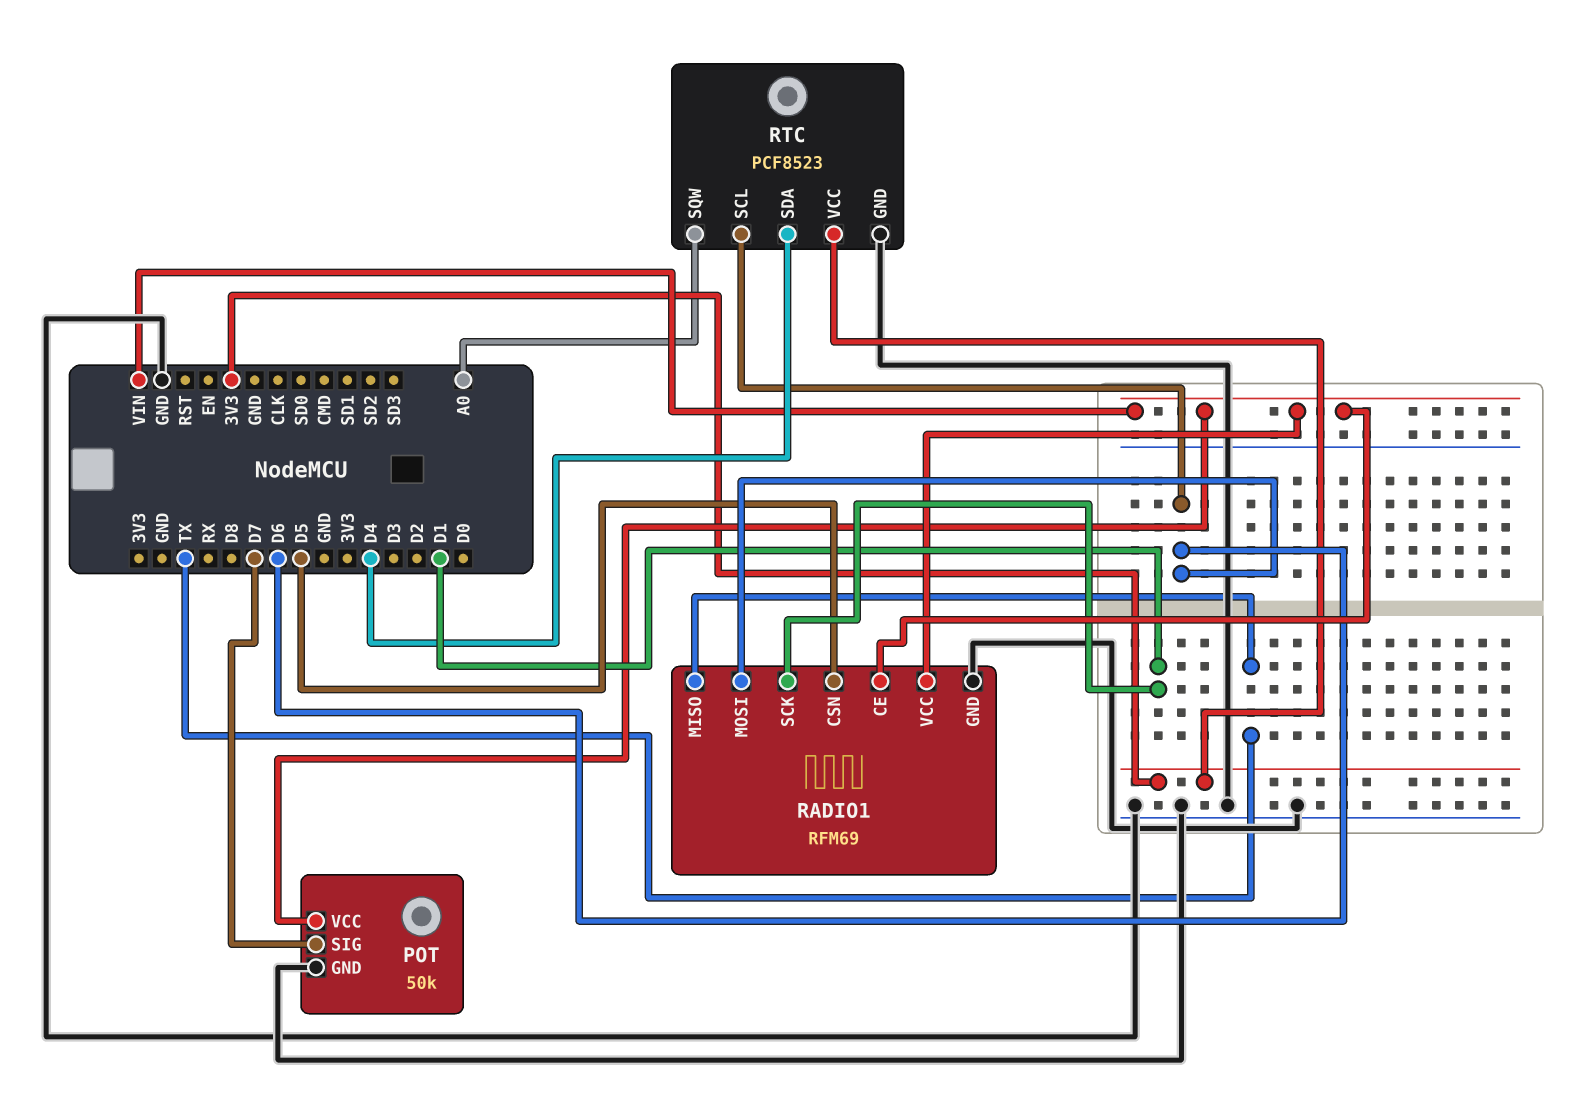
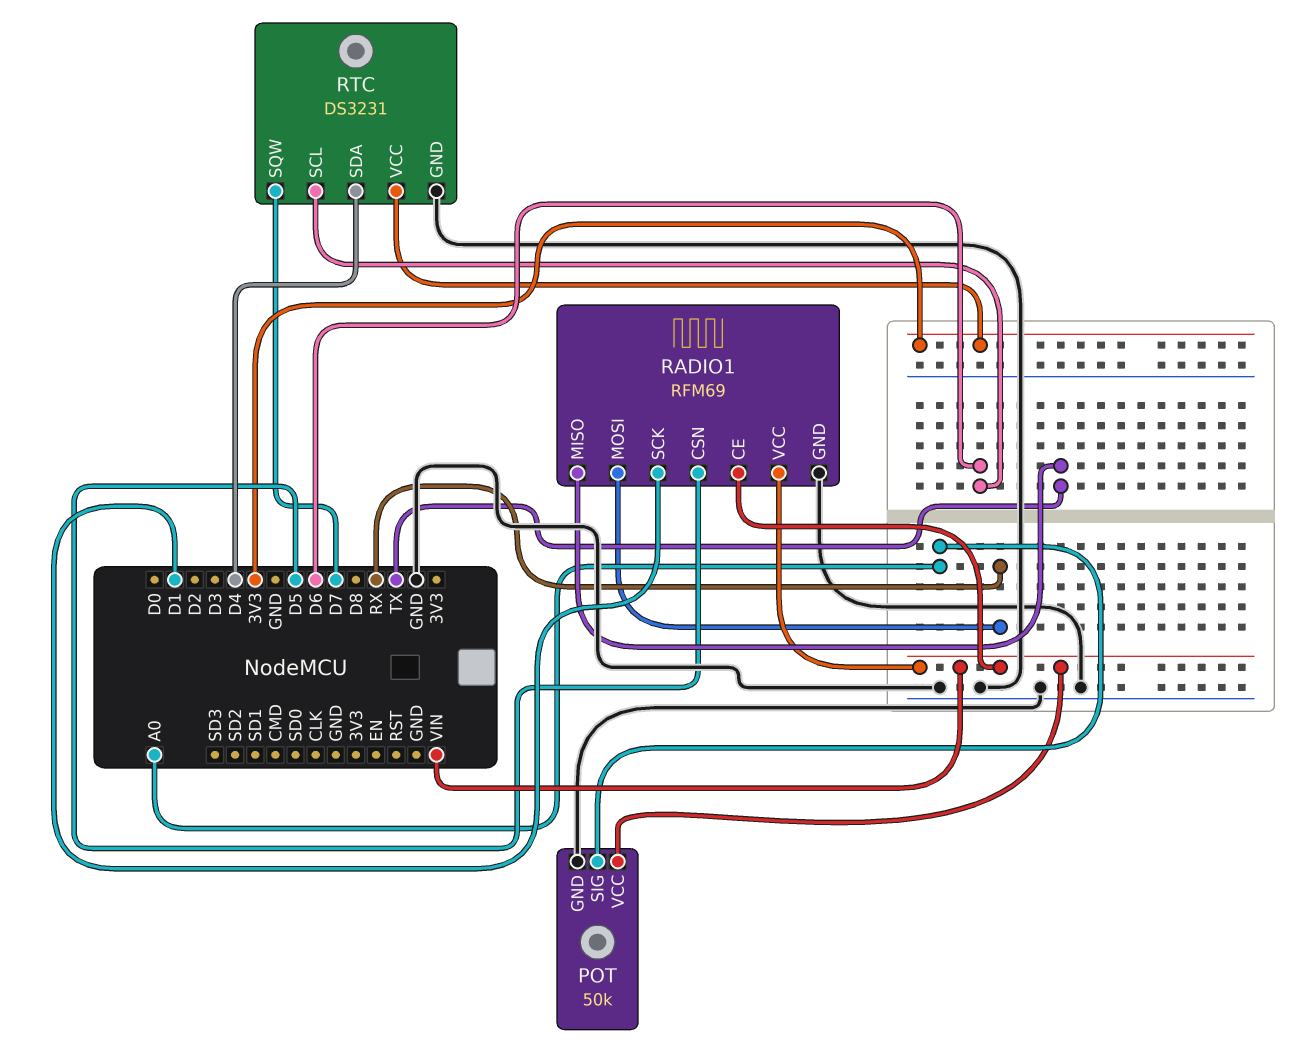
POT pin SIG: D7 -> A0
RADIO1 pin MOSI: D6 -> RX
RTC: PCF8523 -> DS3231
RTC pin SQW: A0 -> D7

